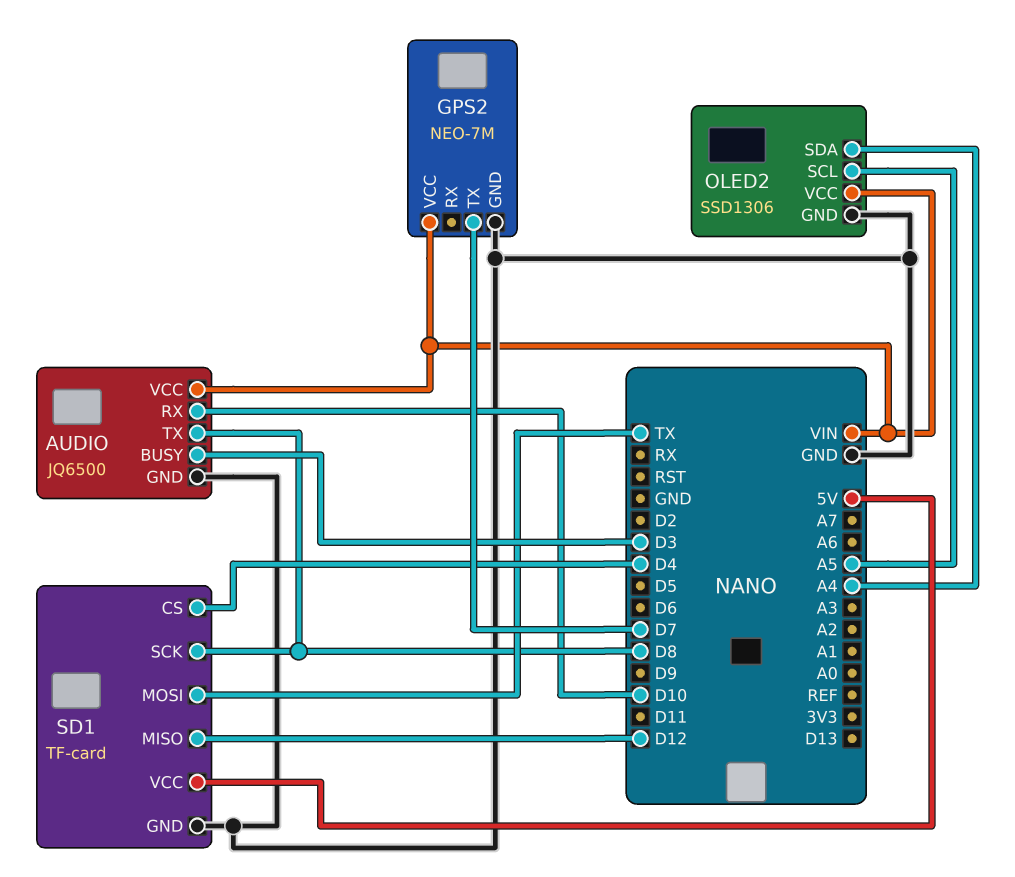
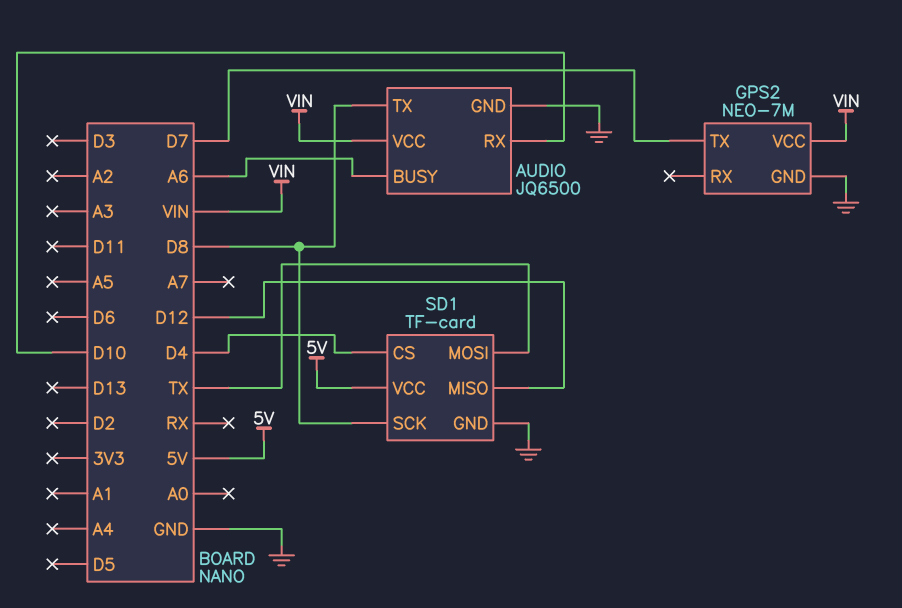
AUDIO pin BUSY: D3 -> A6
OLED2: SSD1306 -> none
OLED2 pin GND: GND -> none
OLED2 pin SCL: A5 -> none
OLED2 pin SDA: A4 -> none
OLED2 pin VCC: VIN -> none

